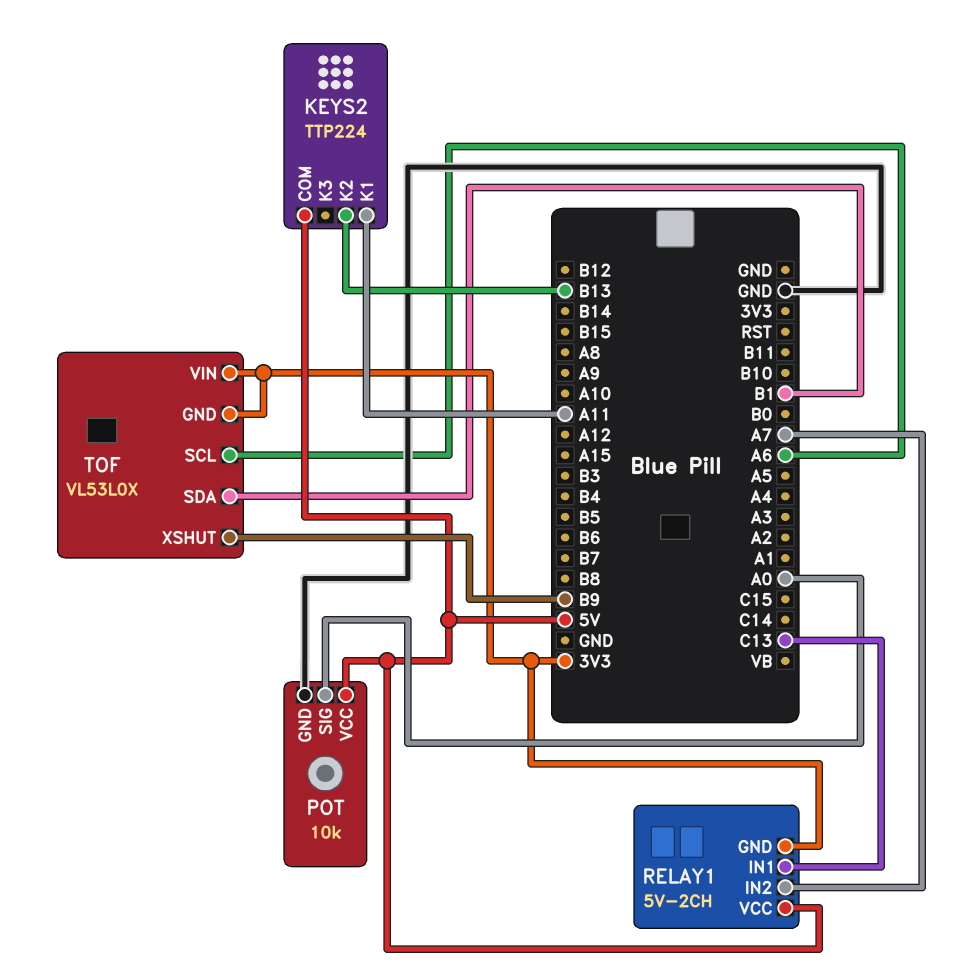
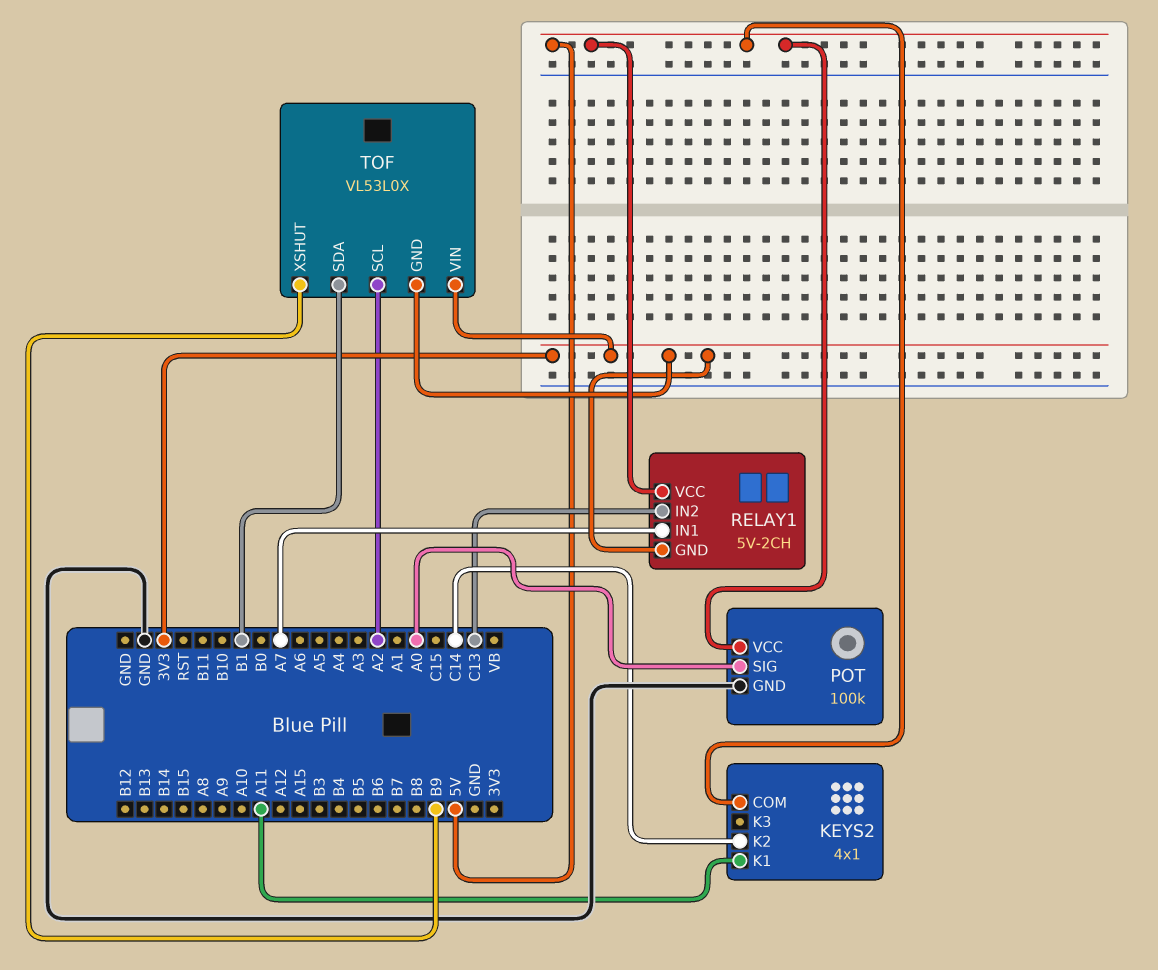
KEYS2: TTP224 -> 4x1
KEYS2 pin K2: B13 -> C14
POT: 10k -> 100k
RELAY1 pin IN1: C13 -> A7
RELAY1 pin IN2: A7 -> C13
TOF pin SCL: A6 -> A2

